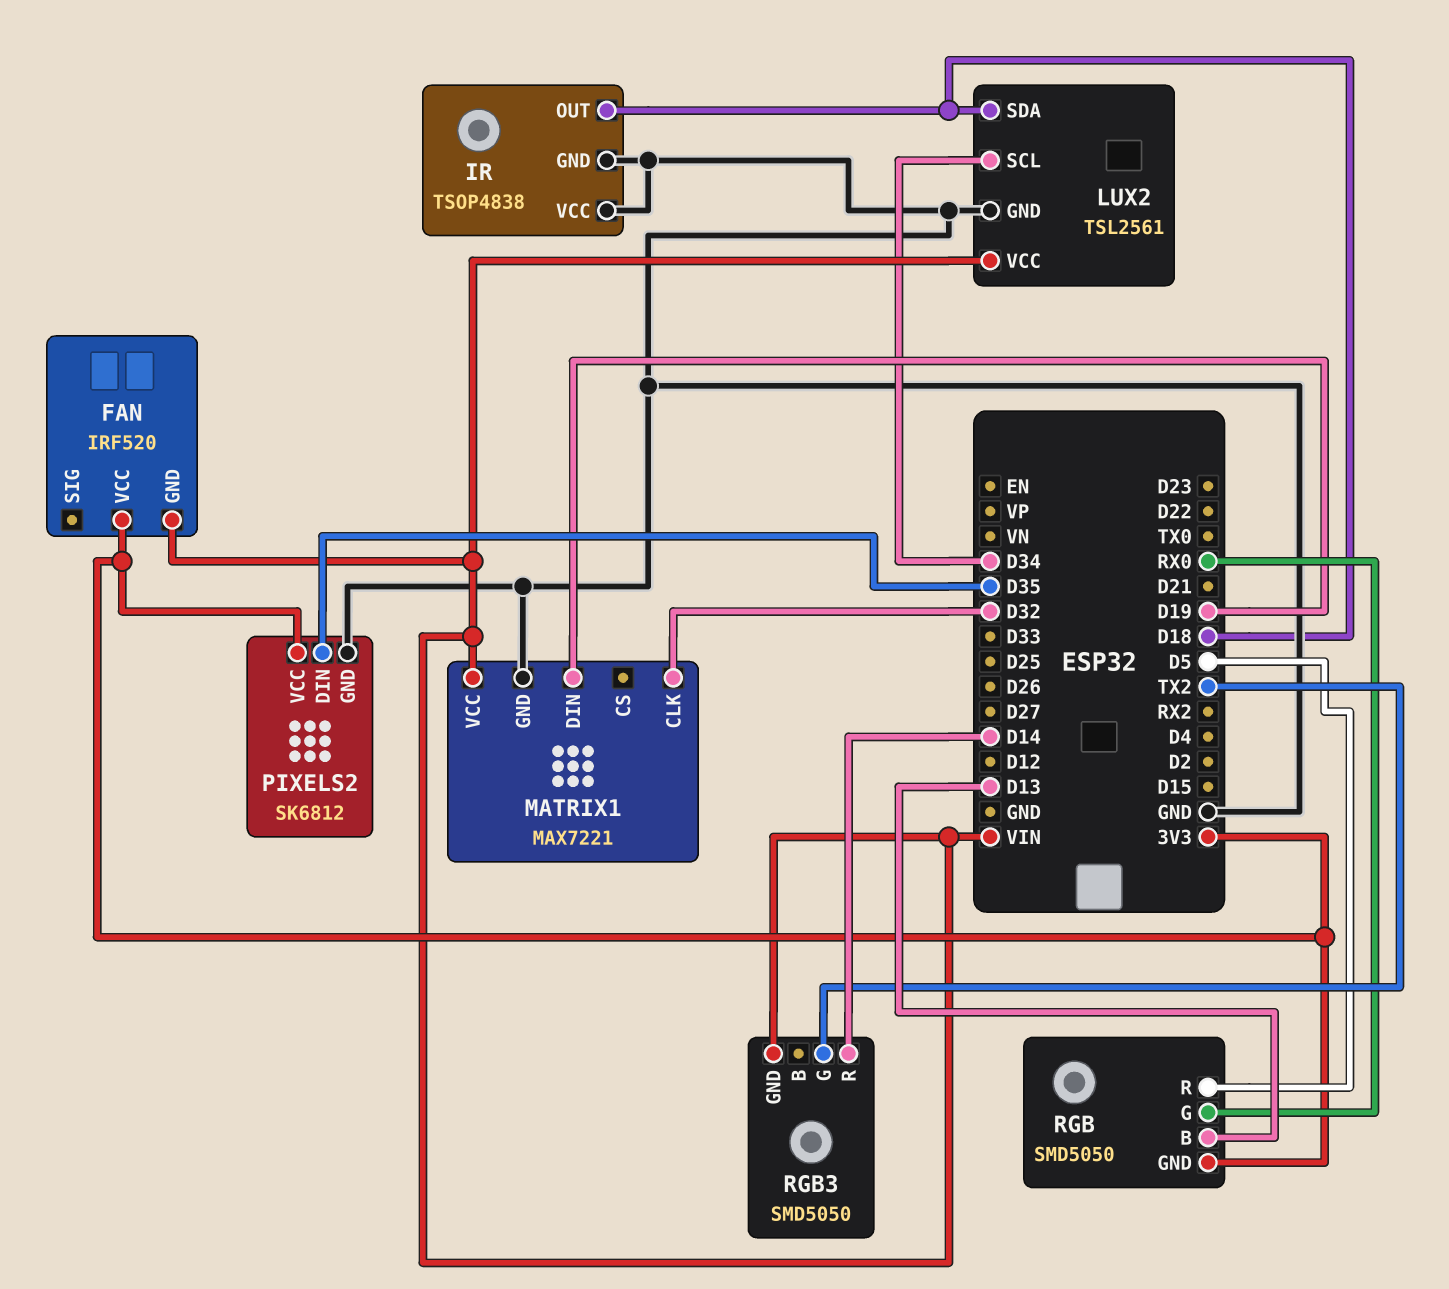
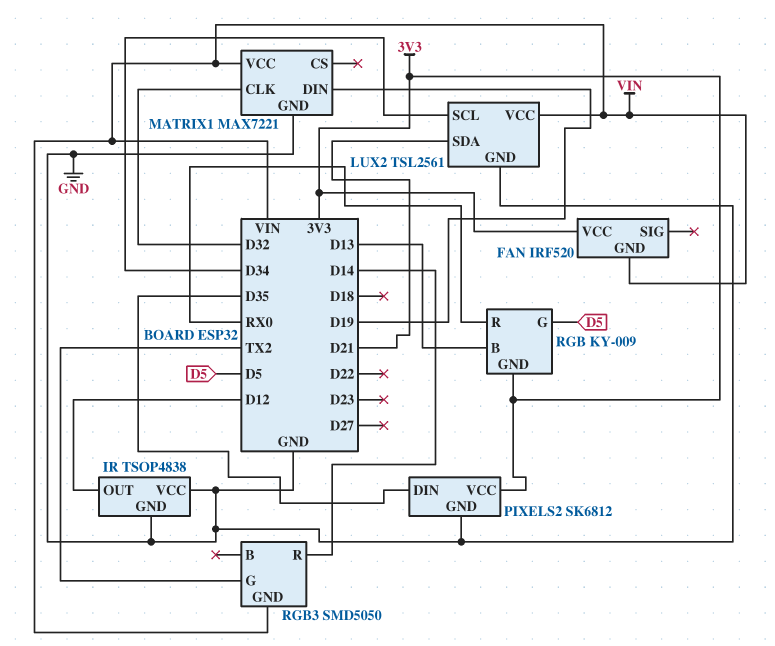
IR pin OUT: D18 -> D12
LUX2 pin SDA: D18 -> D21
RGB: SMD5050 -> KY-009
RGB pin G: RX0 -> D5
RGB pin R: D5 -> RX0

